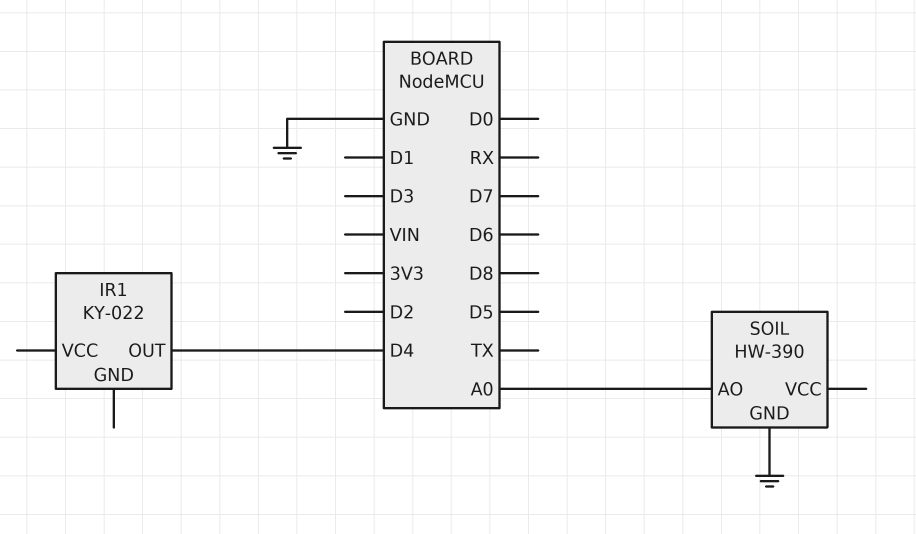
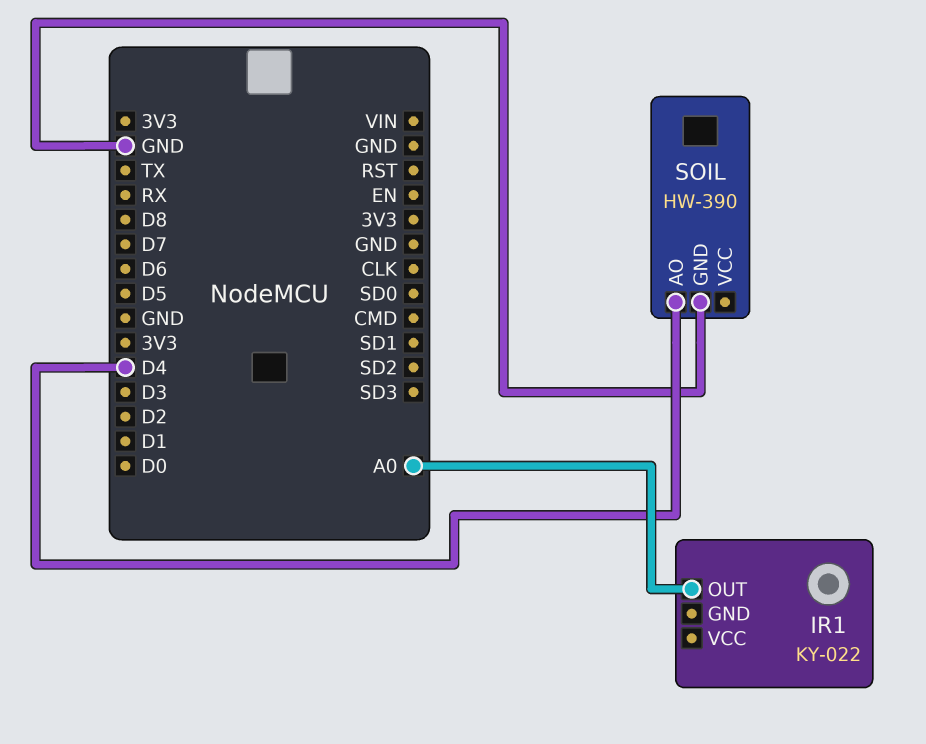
IR1 pin OUT: D4 -> A0
SOIL pin AO: A0 -> D4

